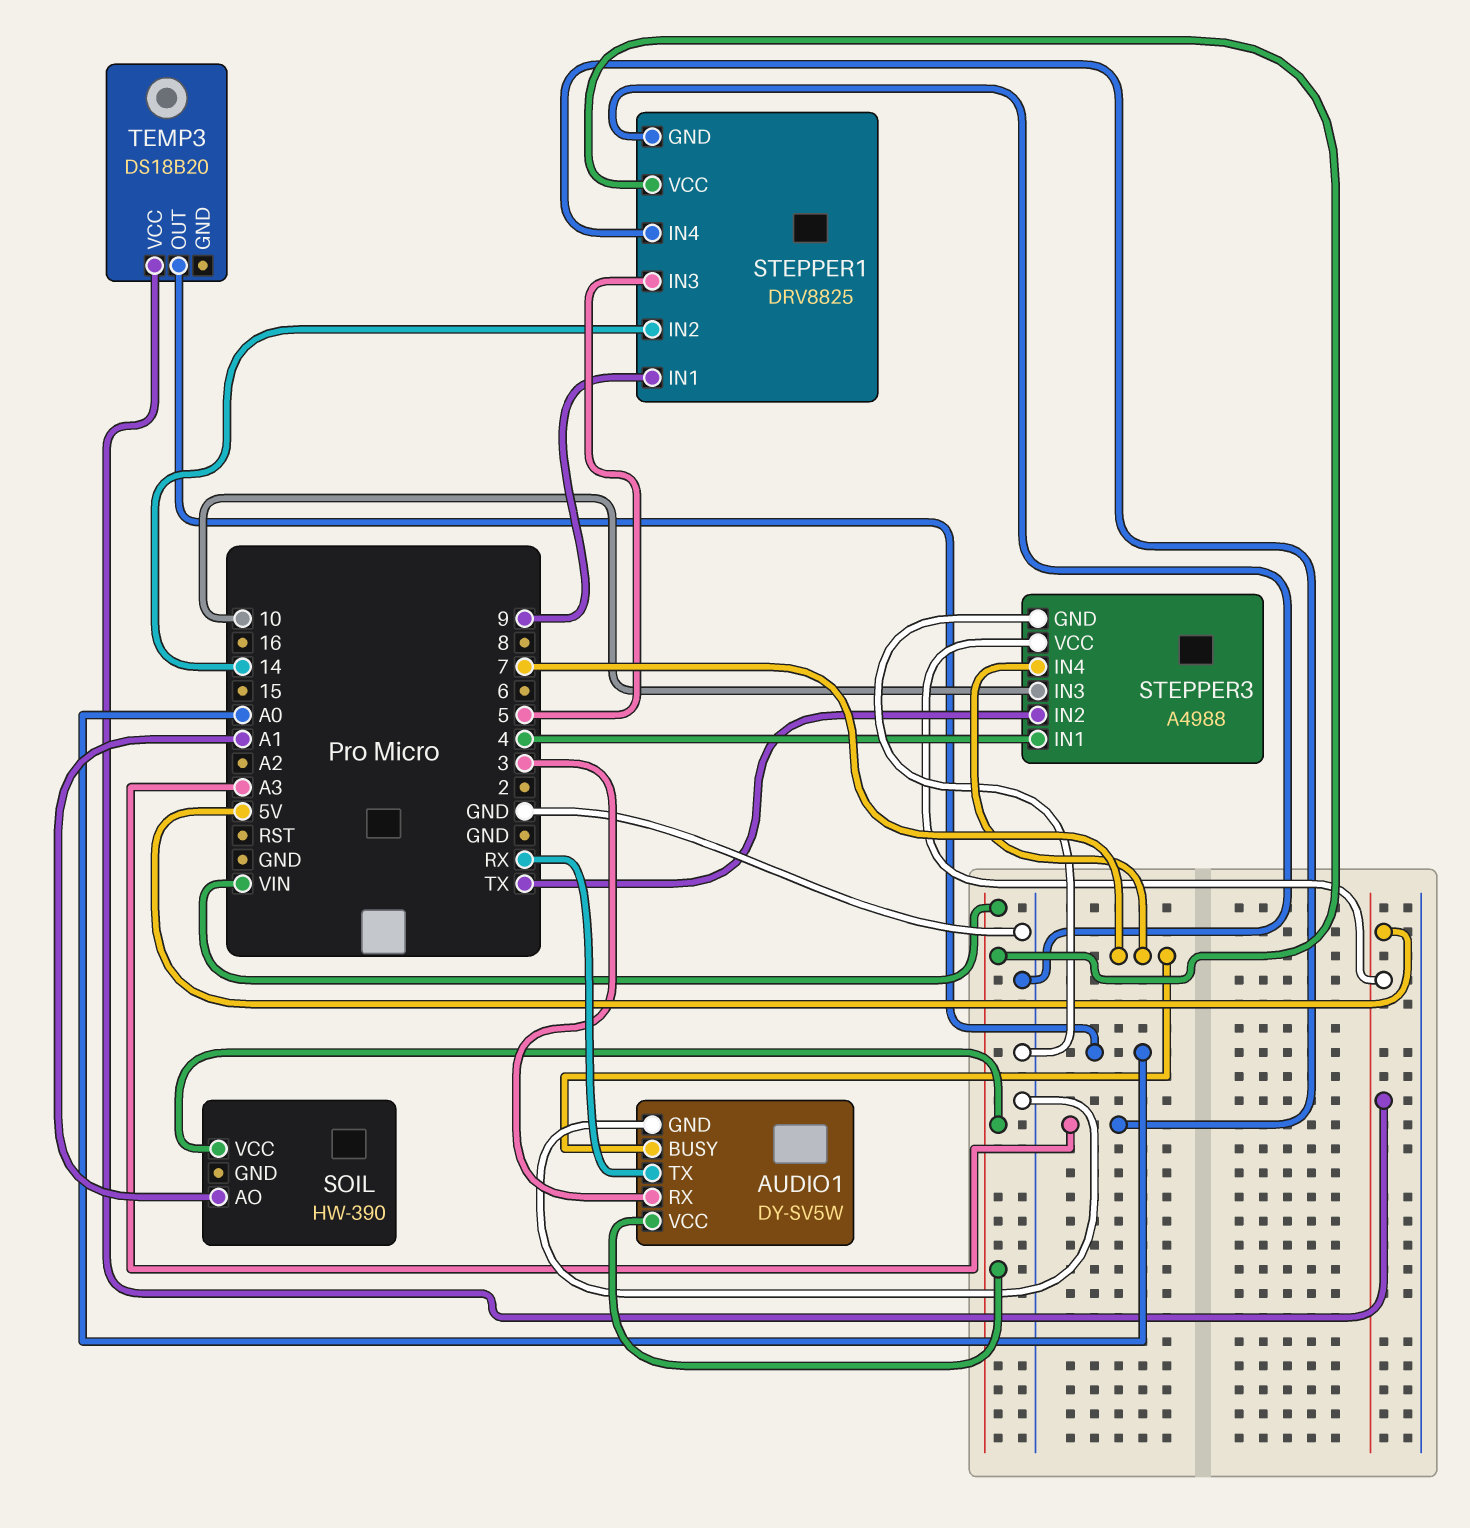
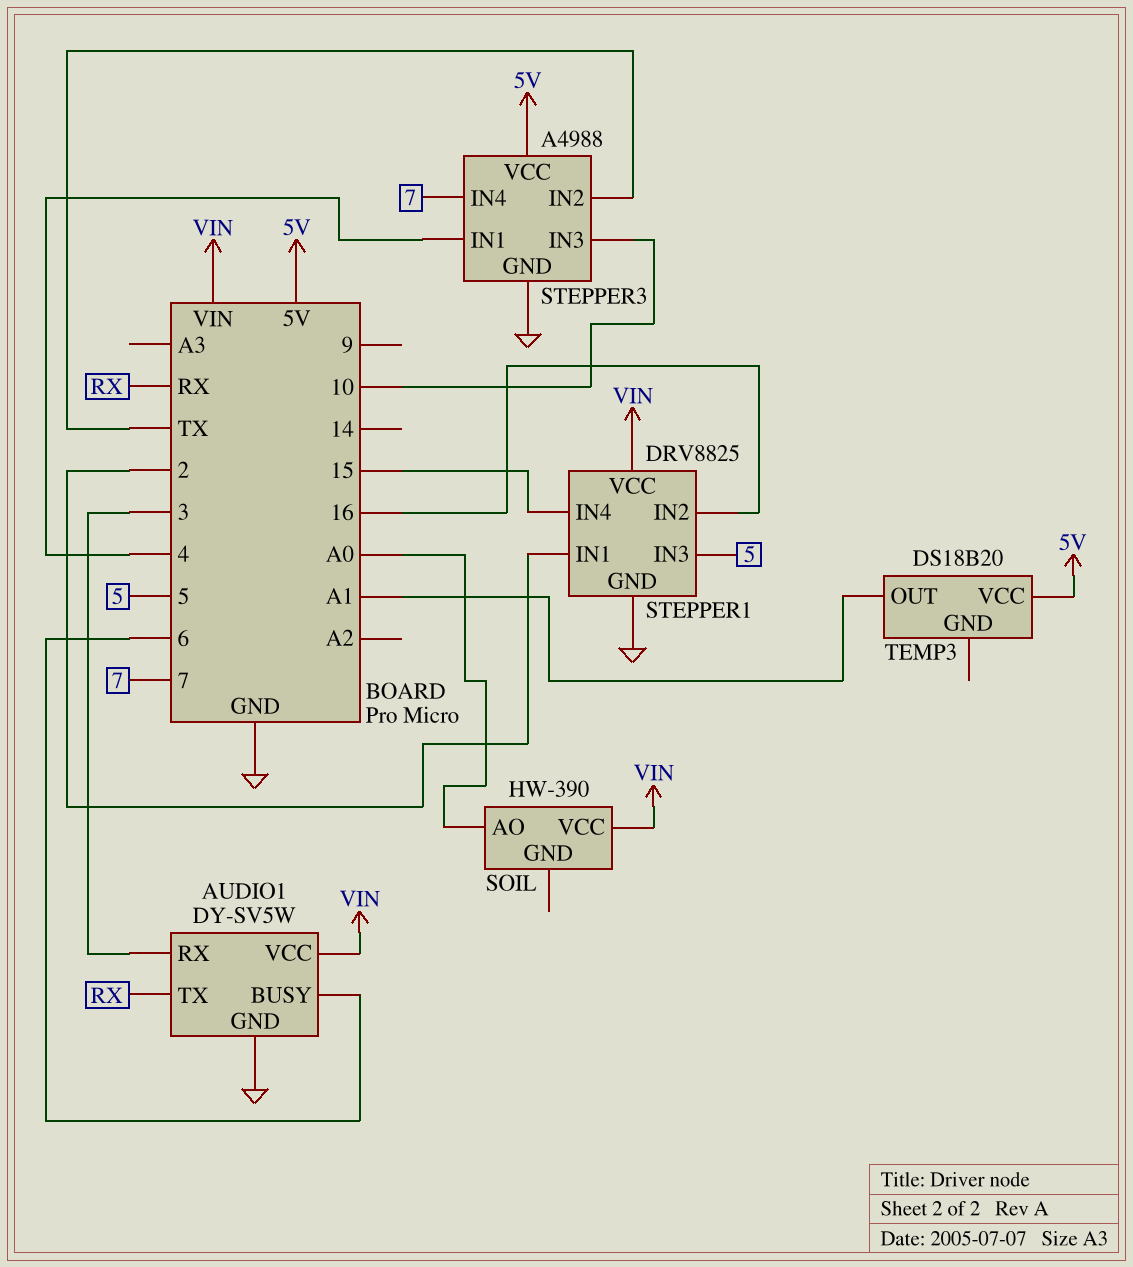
AUDIO1 pin BUSY: 7 -> 6
SOIL pin AO: A1 -> A0
STEPPER1 pin IN1: 9 -> 2
STEPPER1 pin IN2: 14 -> 16
STEPPER1 pin IN4: A3 -> 15
TEMP3 pin OUT: A0 -> A1

